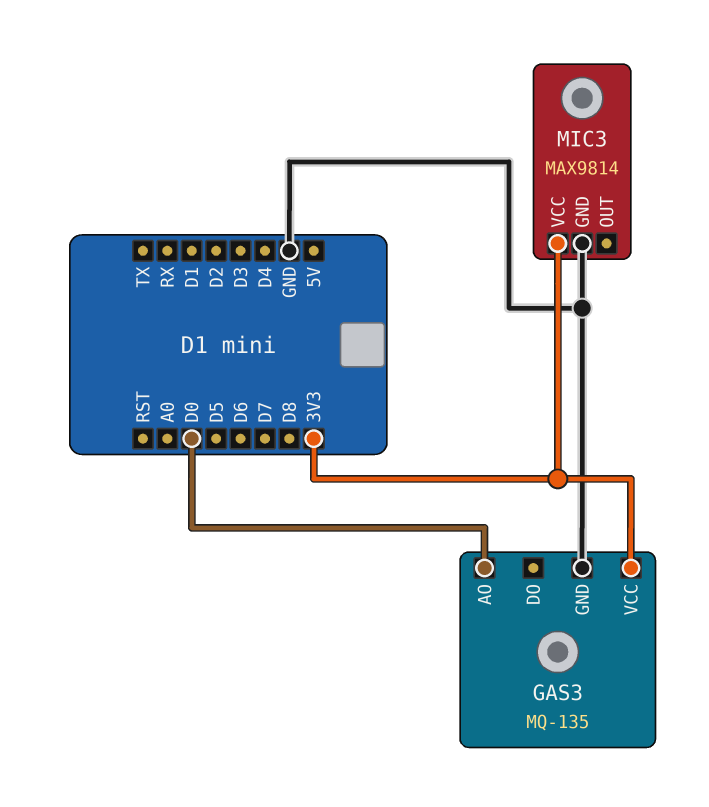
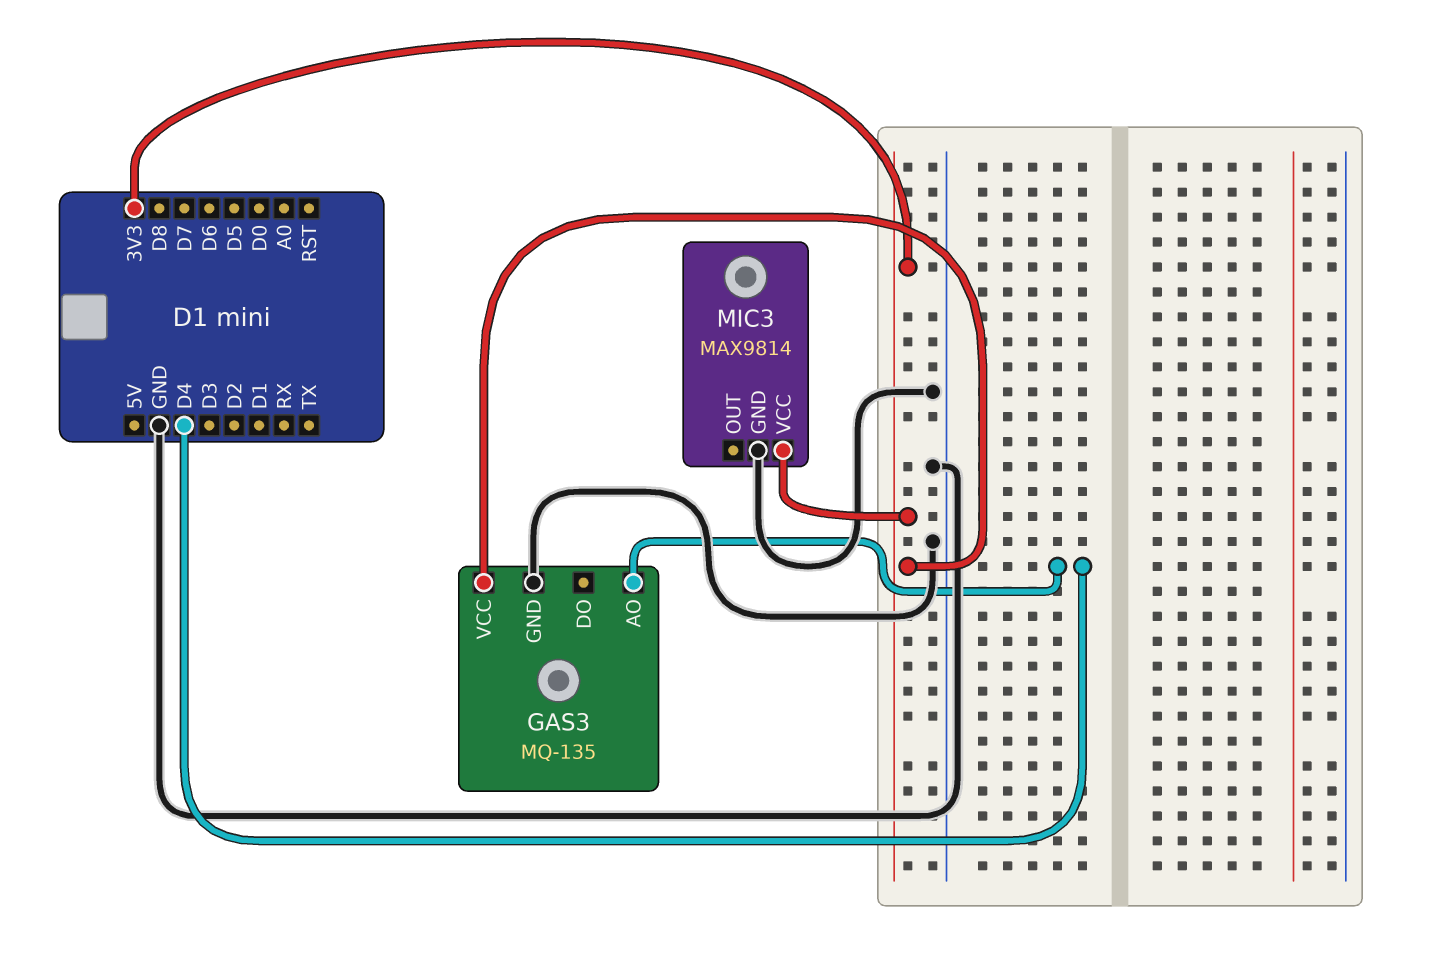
GAS3 pin AO: D0 -> D4

